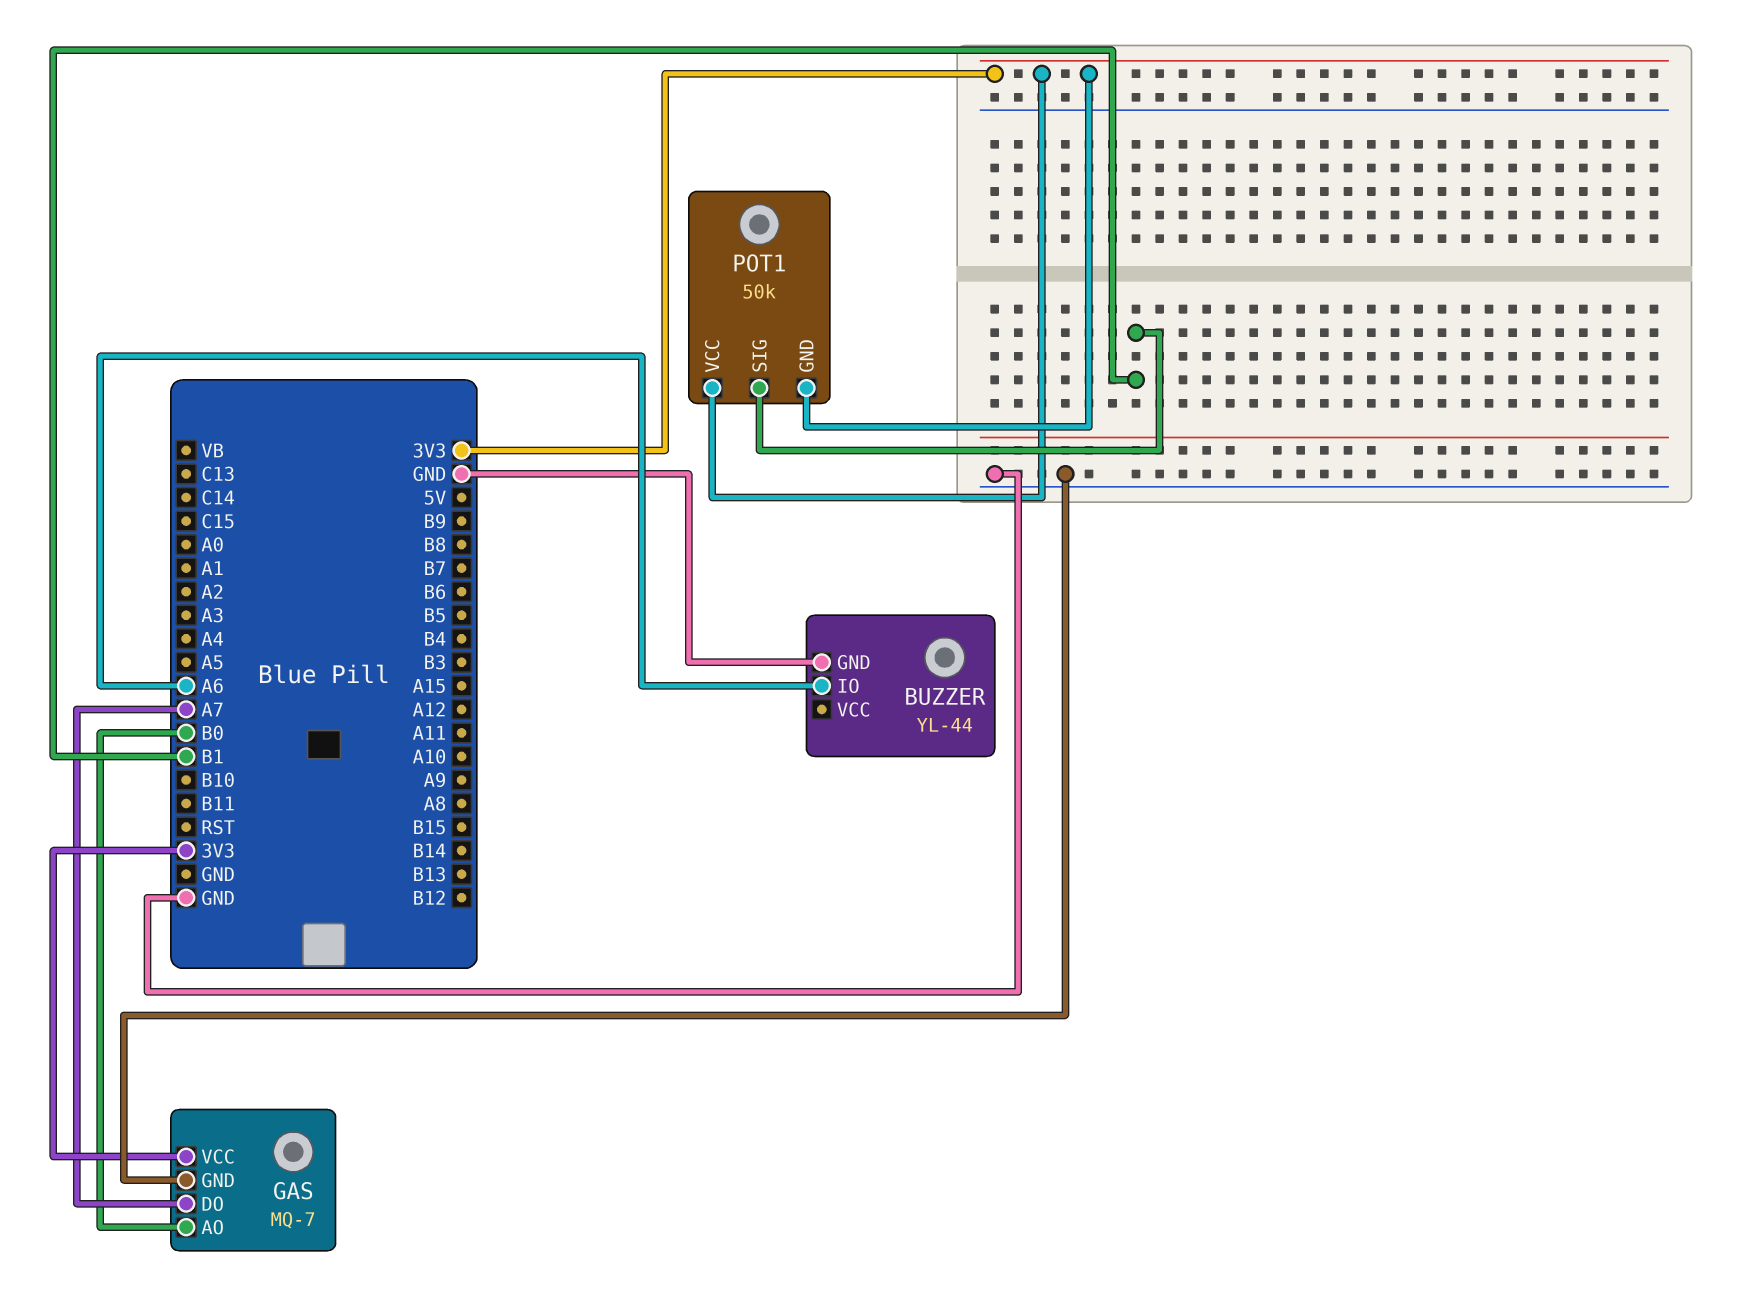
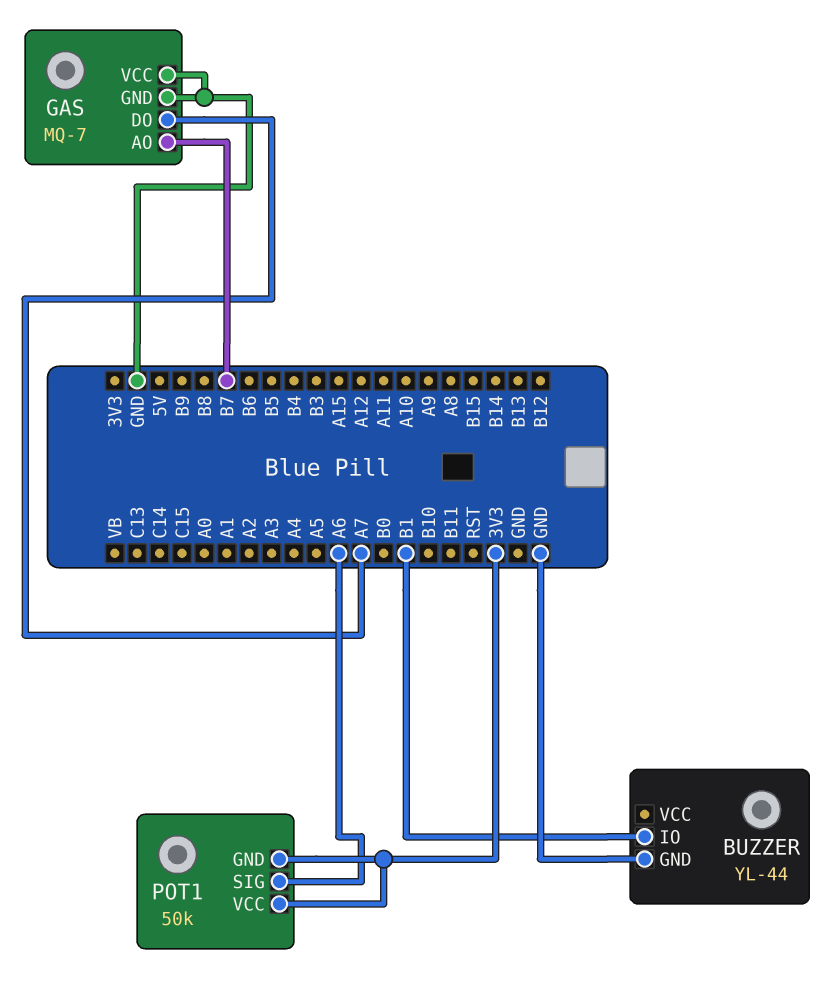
BUZZER pin IO: A6 -> B1
GAS pin AO: B0 -> B7
GAS pin VCC: 3V3 -> GND
POT1 pin SIG: B1 -> A6

